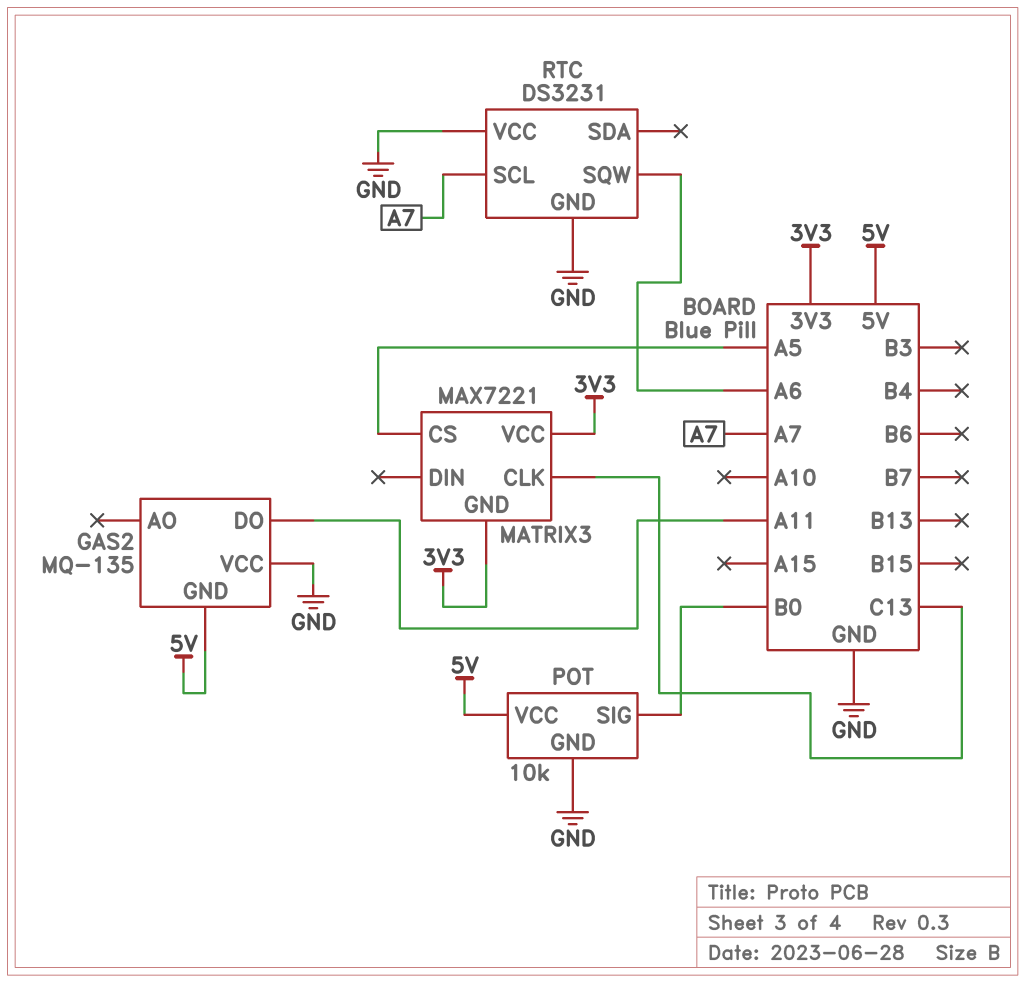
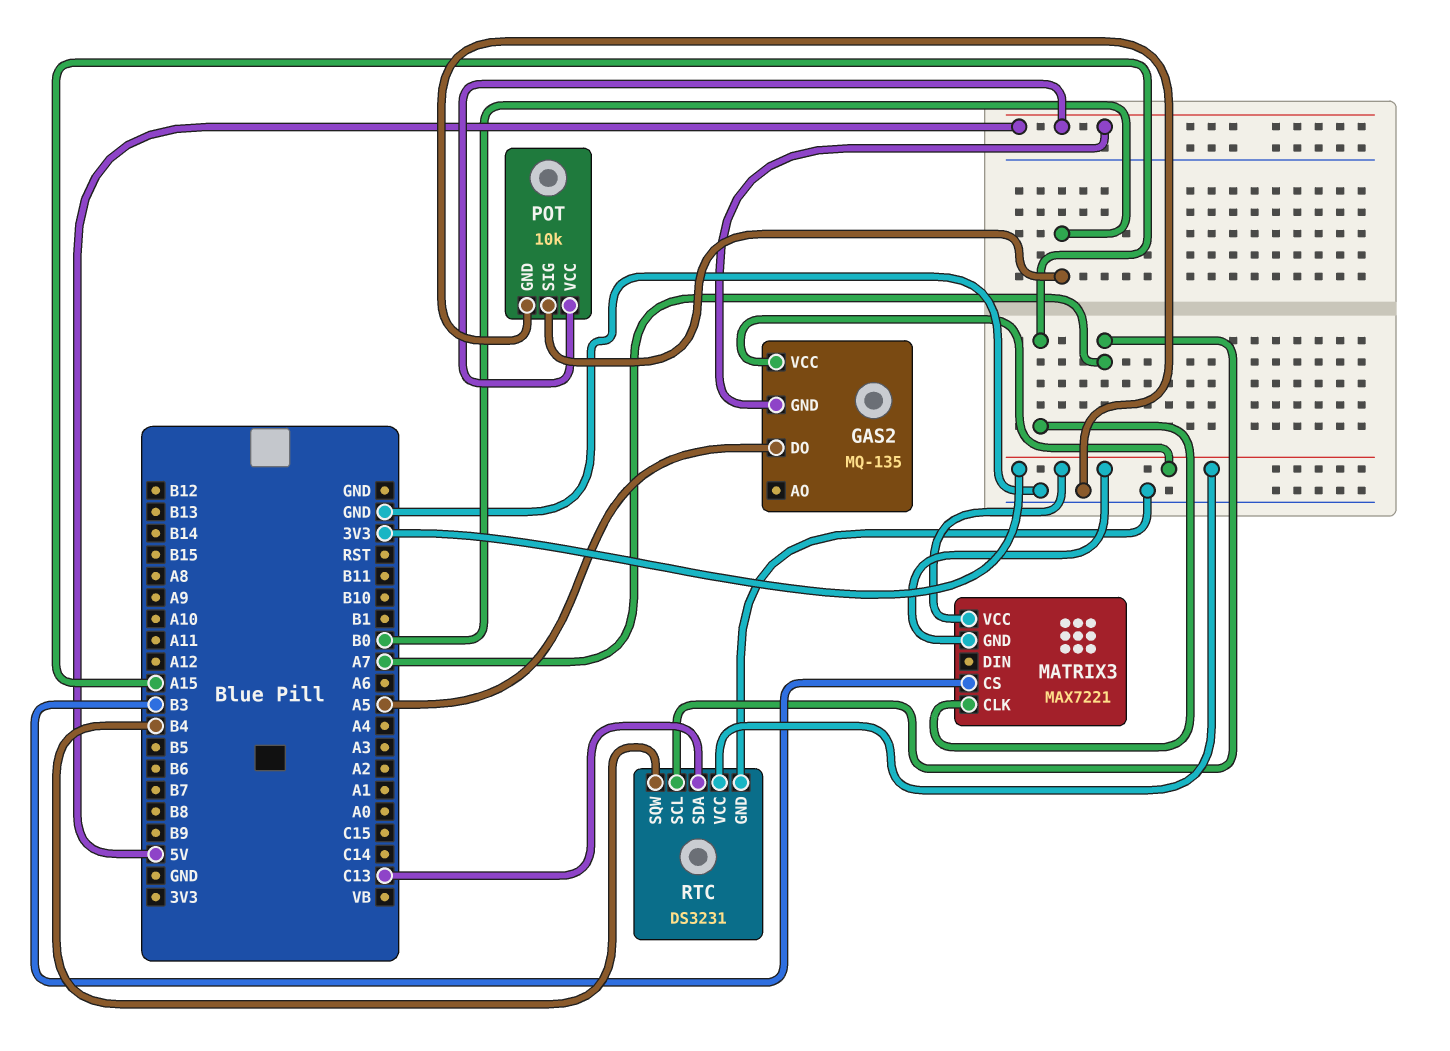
GAS2 pin DO: A11 -> A5
GAS2 pin VCC: GND -> 3V3
MATRIX3 pin CLK: C13 -> A15
MATRIX3 pin CS: A5 -> B3
RTC pin SDA: none -> C13
RTC pin SQW: A6 -> B4
RTC pin VCC: GND -> 3V3

